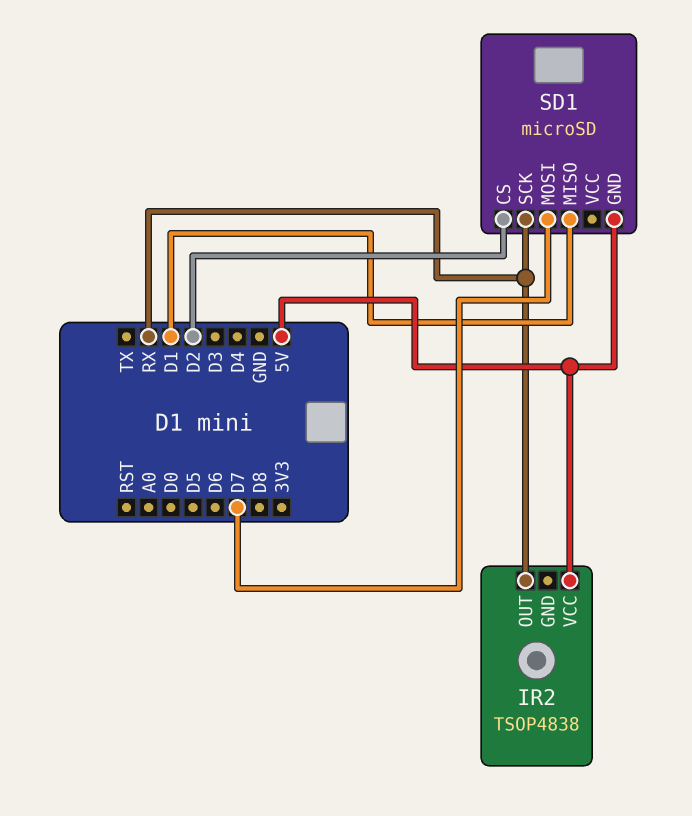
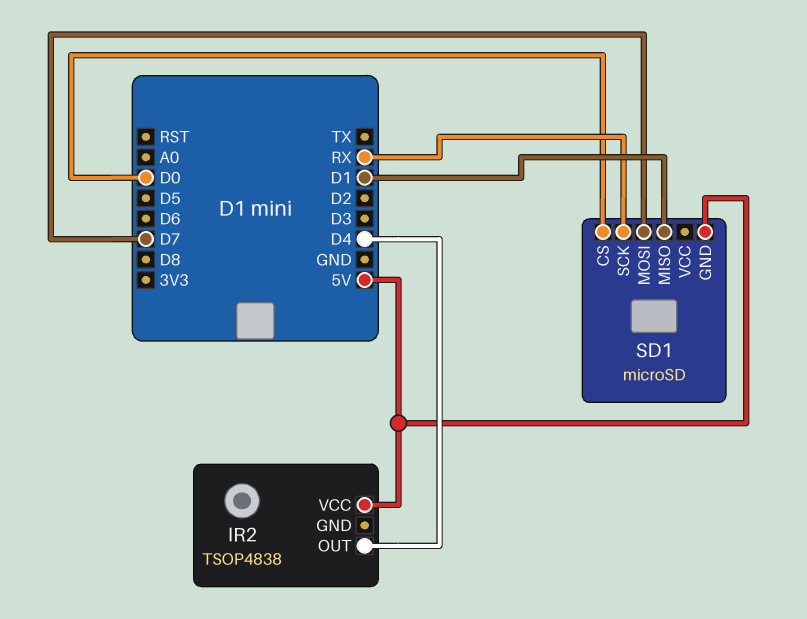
IR2 pin OUT: RX -> D4
SD1 pin CS: D2 -> D0

